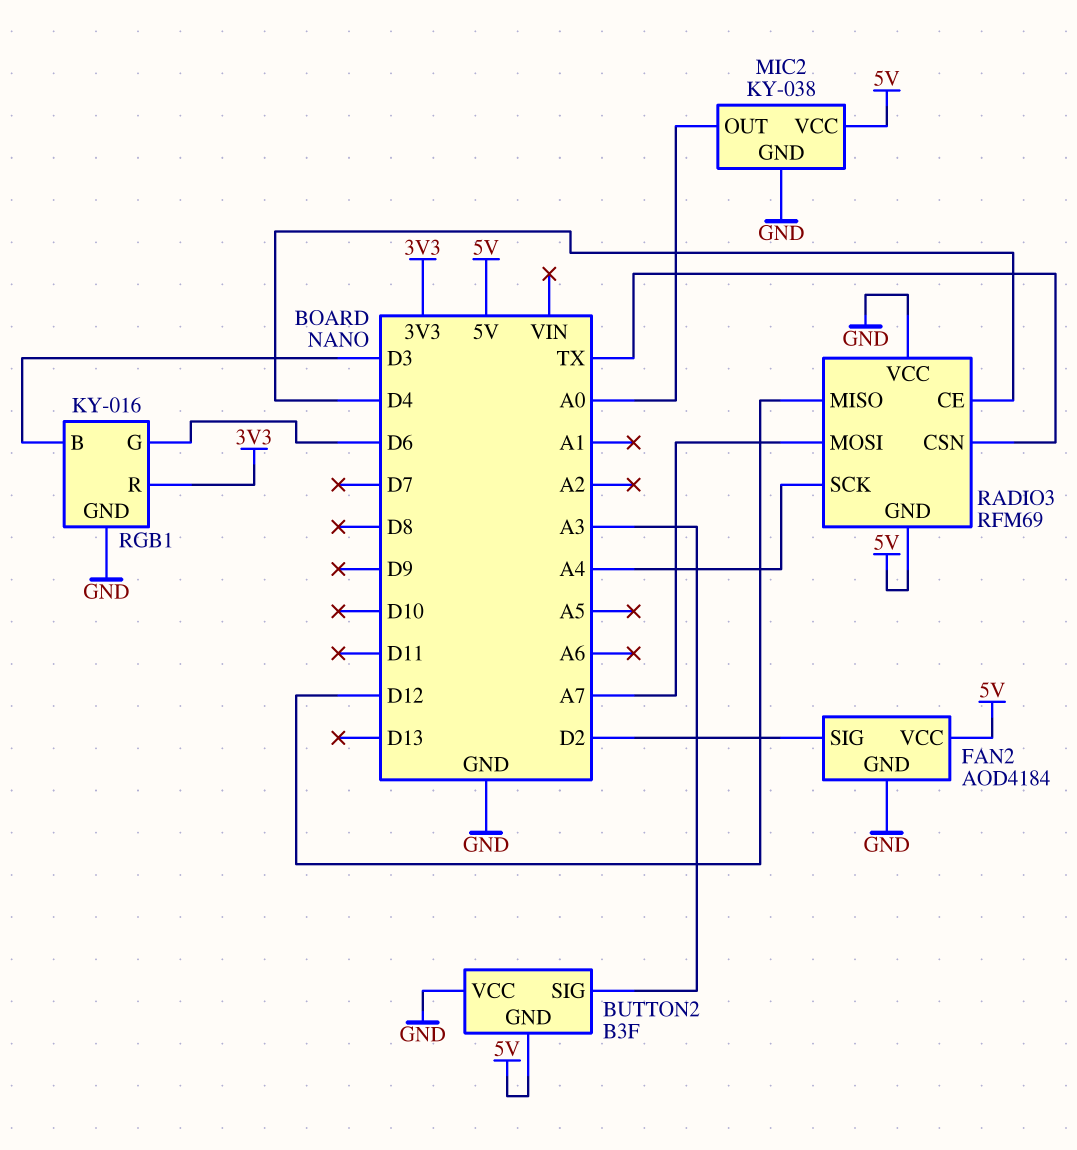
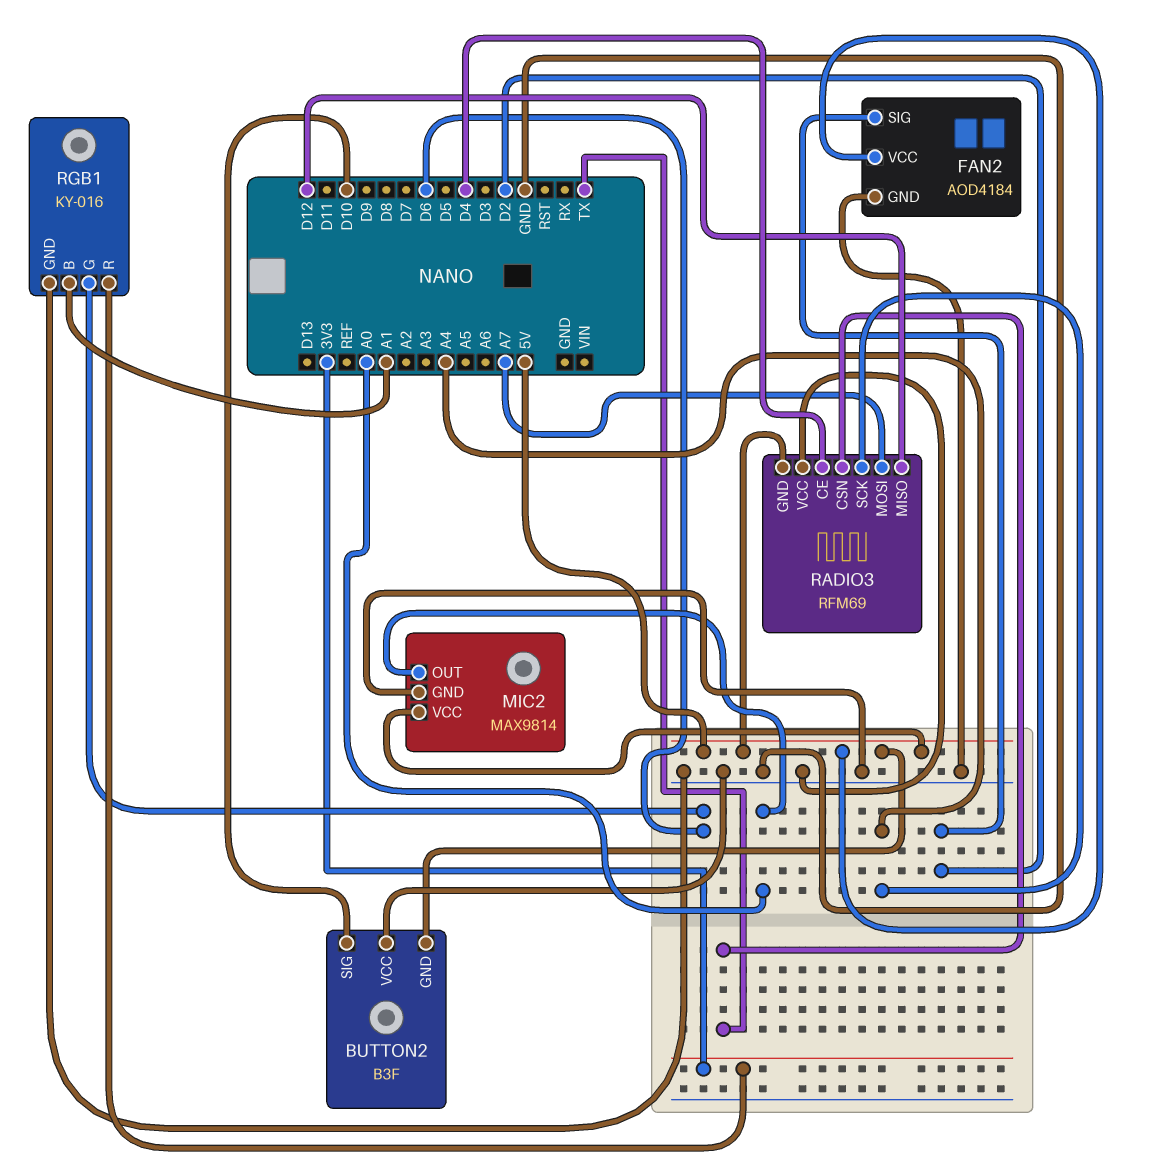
BUTTON2 pin SIG: A3 -> D10
MIC2: KY-038 -> MAX9814
RGB1 pin B: D3 -> A1

